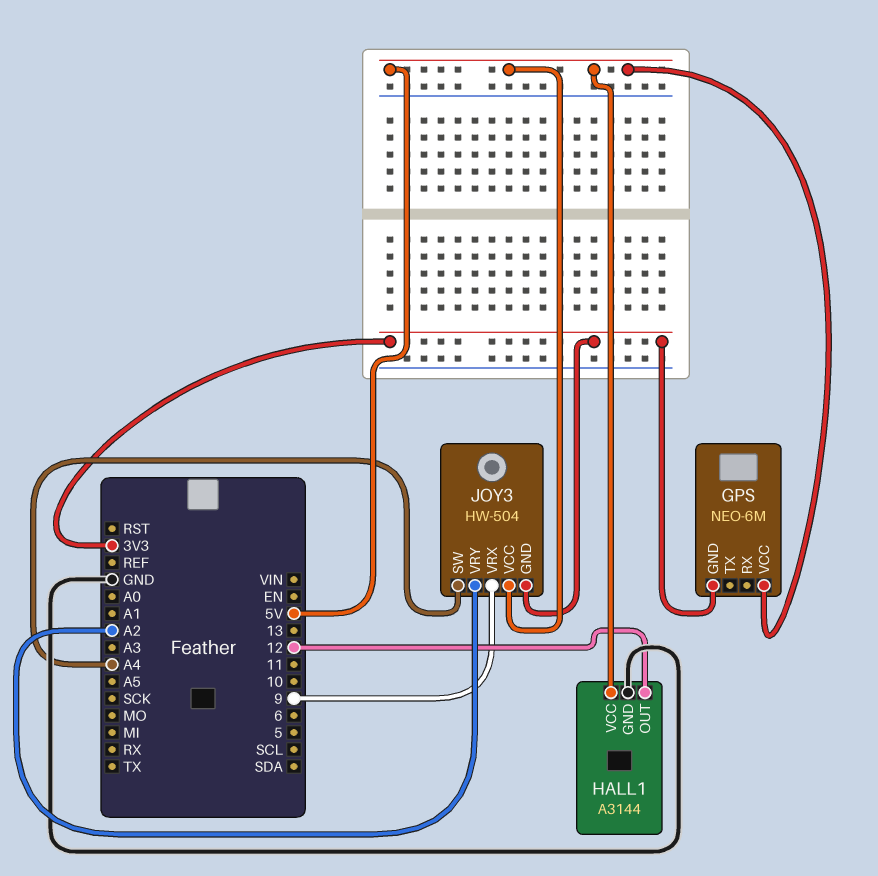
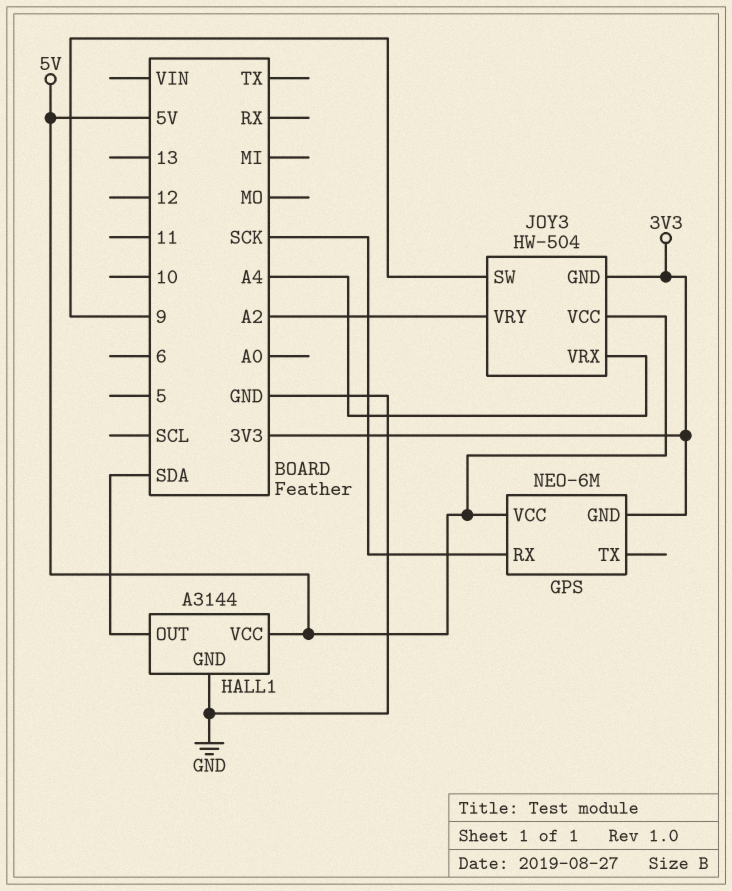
GPS pin RX: none -> SCK
HALL1 pin OUT: 12 -> SDA
JOY3 pin SW: A4 -> 9
JOY3 pin VRX: 9 -> A4

